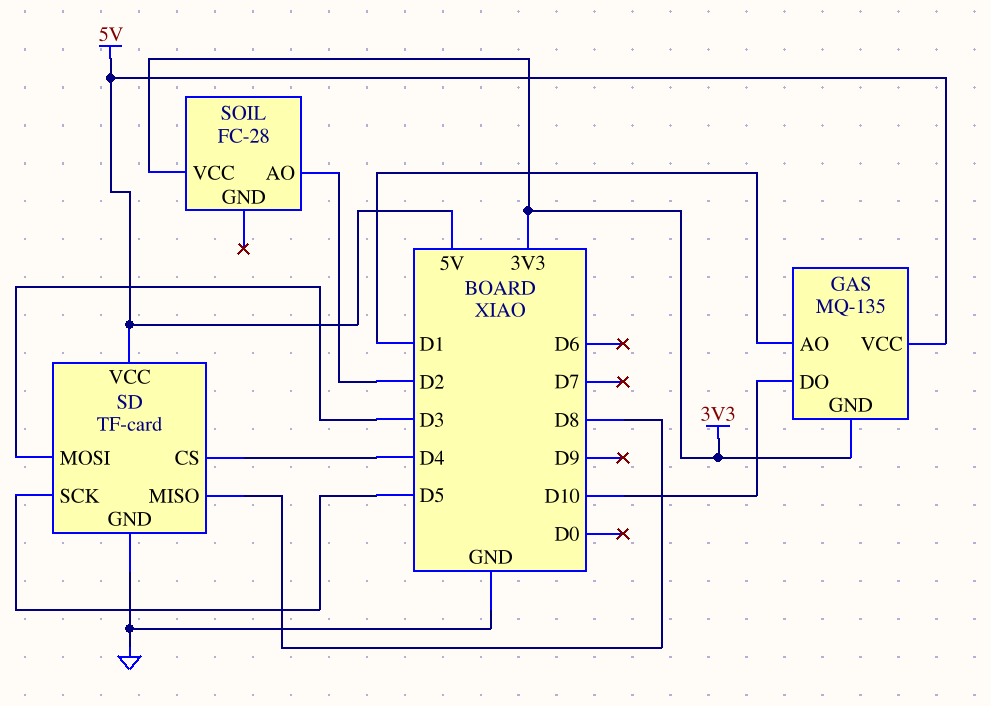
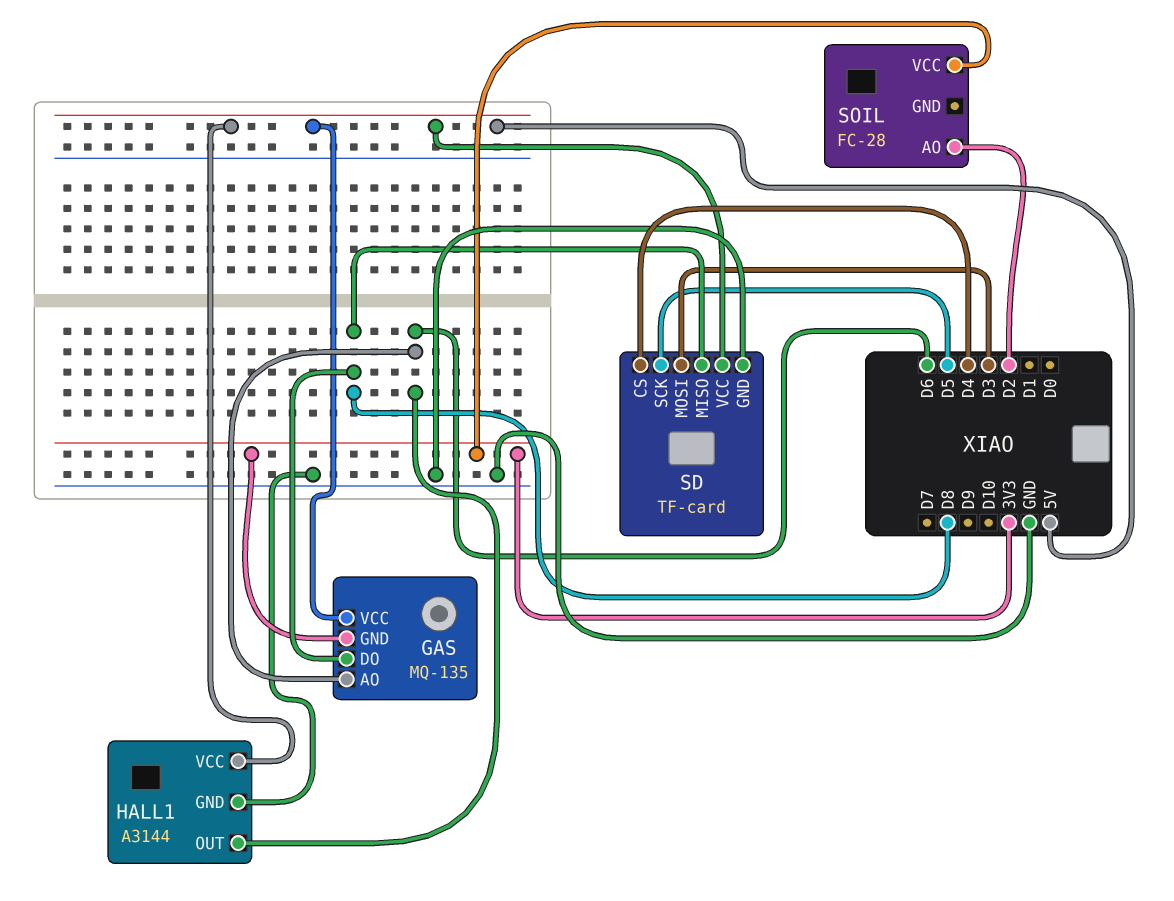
GAS pin AO: D1 -> D6
GAS pin DO: D10 -> D8
HALL1: none -> A3144
HALL1 pin GND: none -> GND
HALL1 pin OUT: none -> D6
HALL1 pin VCC: none -> 5V

